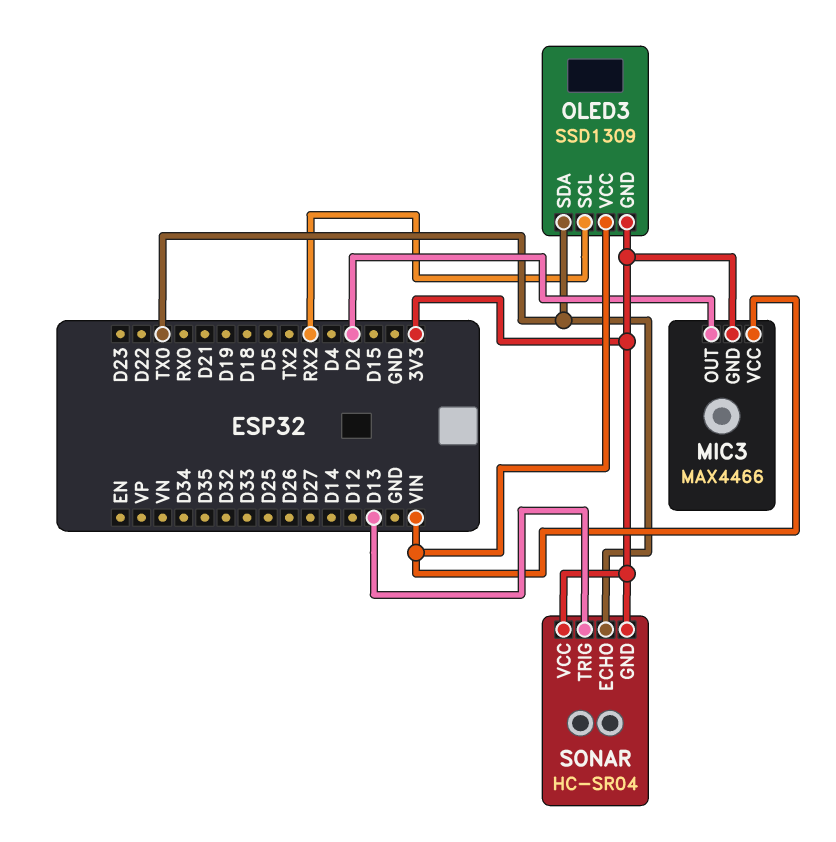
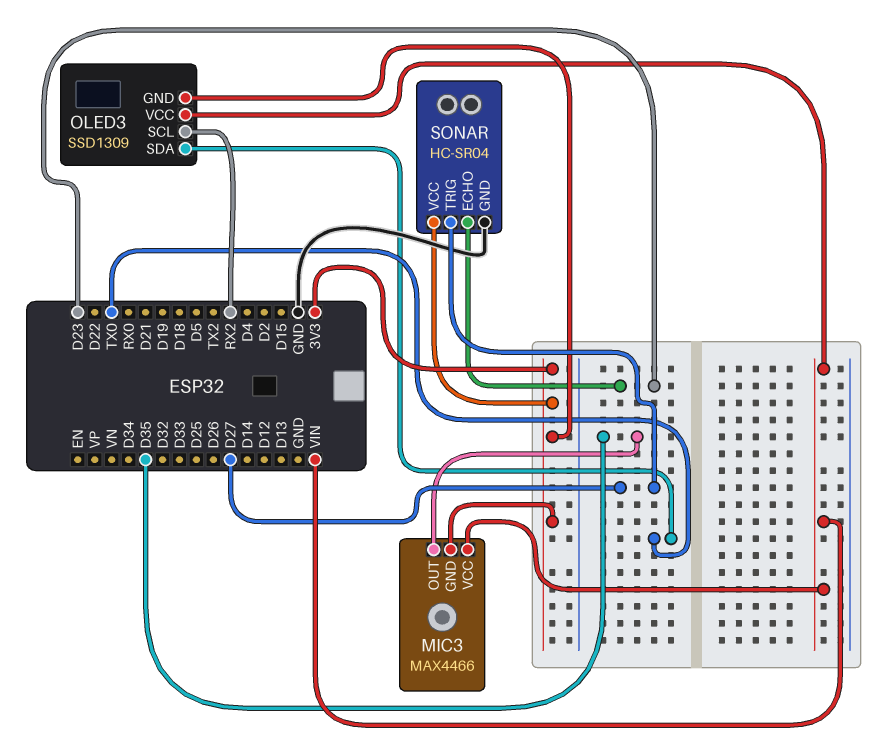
MIC3 pin OUT: D2 -> D35
SONAR pin ECHO: TX0 -> D23
SONAR pin GND: 3V3 -> GND
SONAR pin TRIG: D13 -> D27

